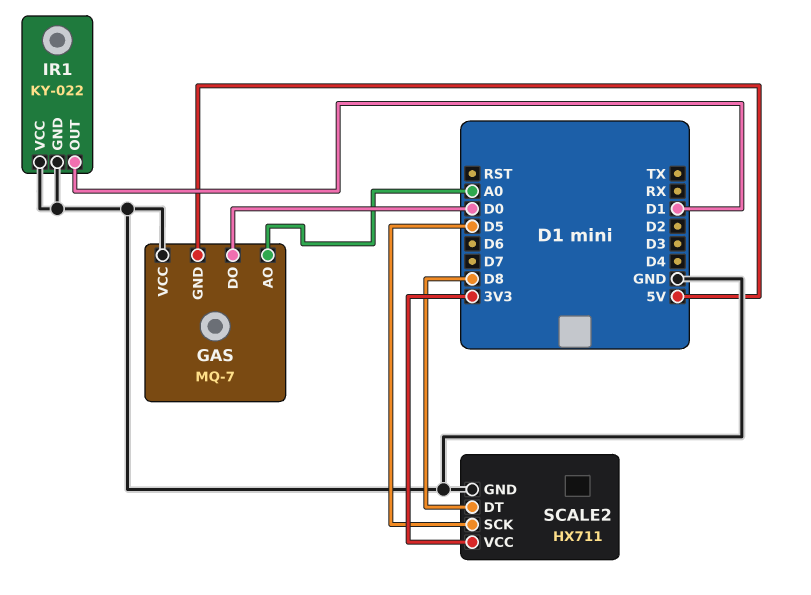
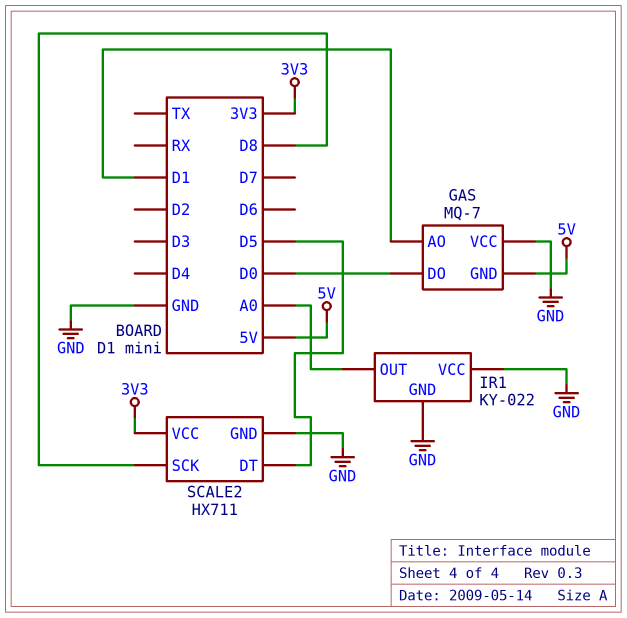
GAS pin AO: A0 -> D1
IR1 pin OUT: D1 -> A0
SCALE2 pin DT: D8 -> D5
SCALE2 pin SCK: D5 -> D8

